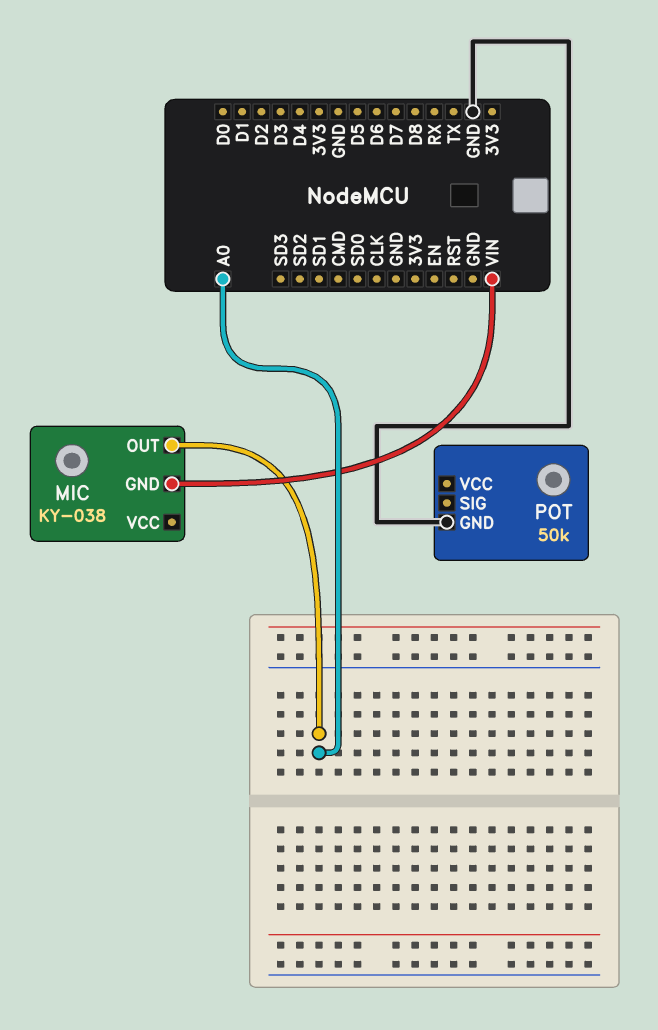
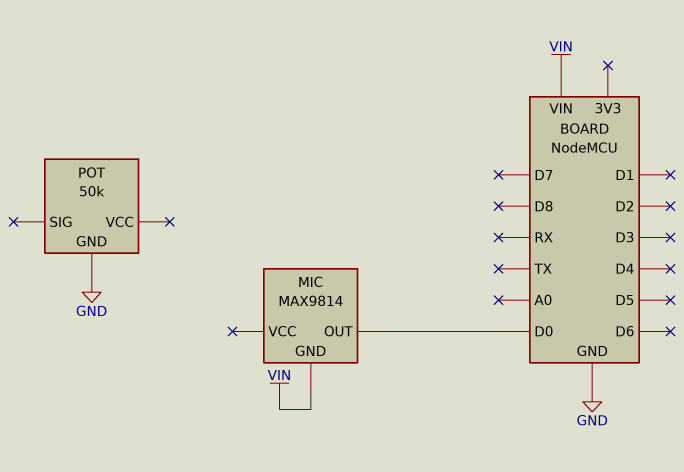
MIC: KY-038 -> MAX9814
MIC pin OUT: A0 -> D0

